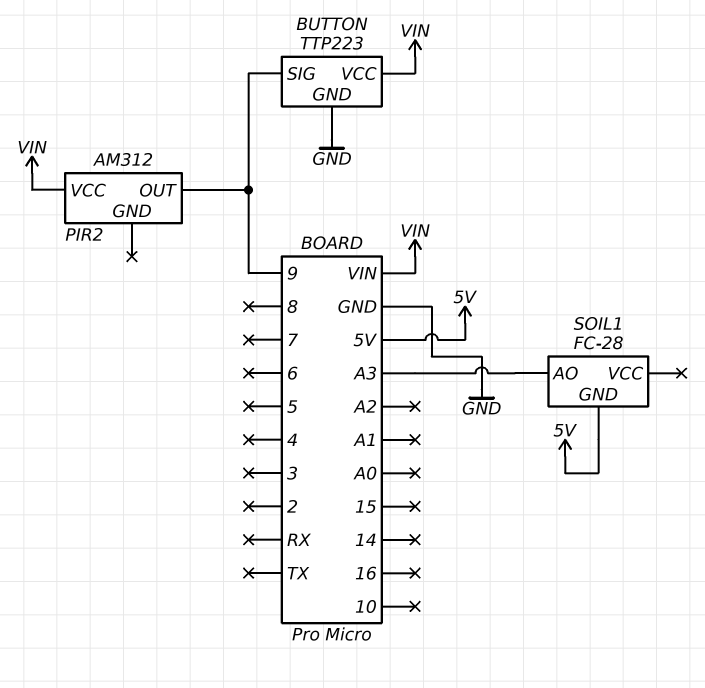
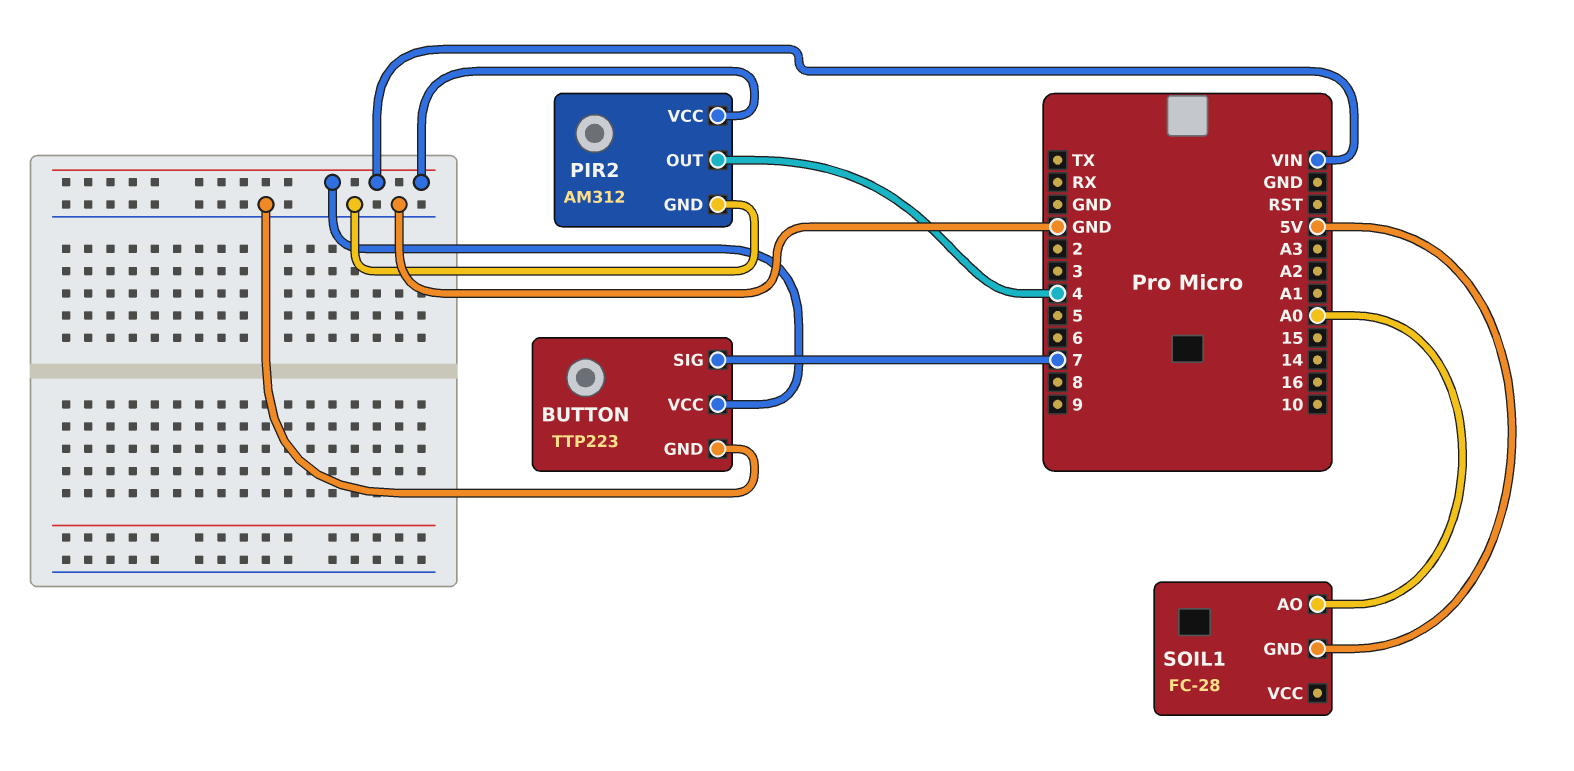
BUTTON pin SIG: 9 -> 7
PIR2 pin GND: none -> GND
PIR2 pin OUT: 9 -> 4
SOIL1 pin AO: A3 -> A0

